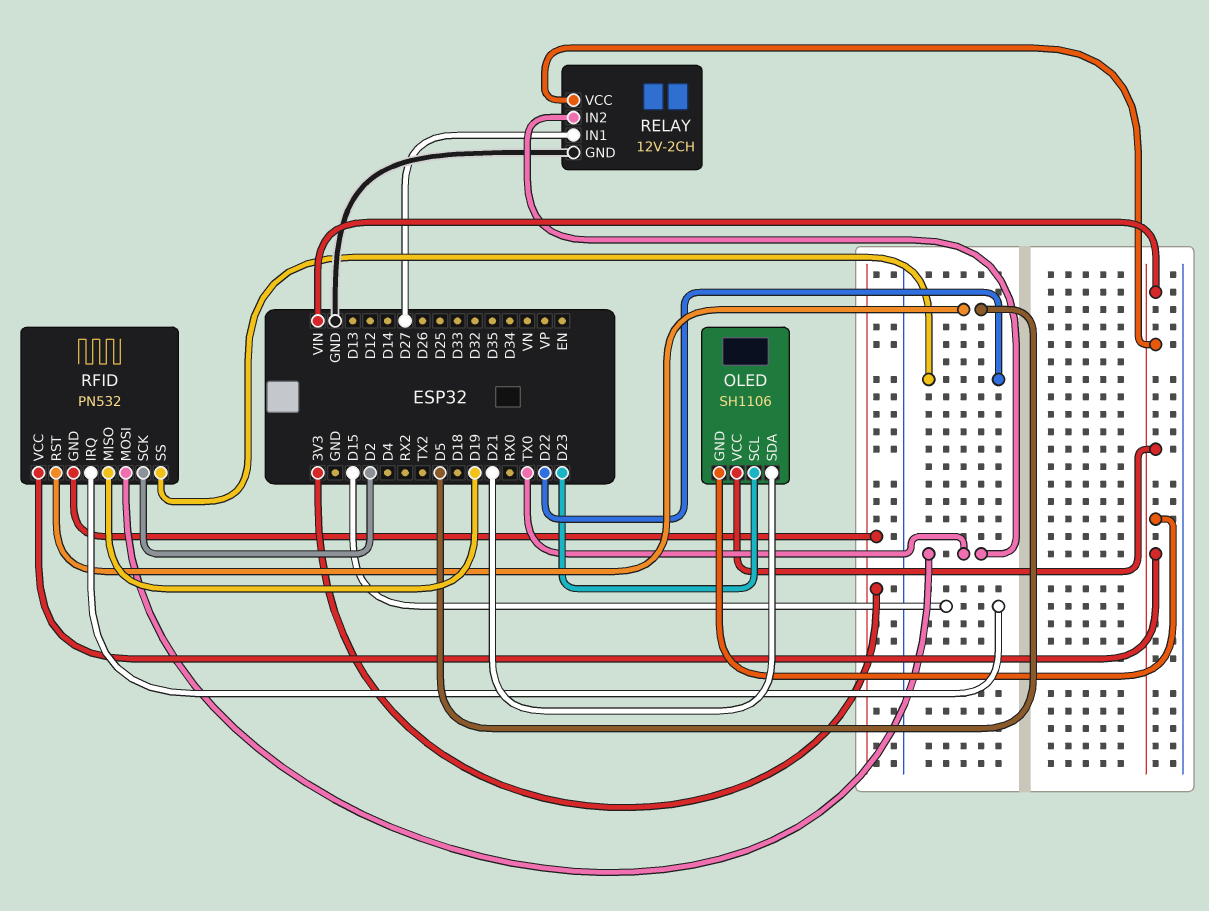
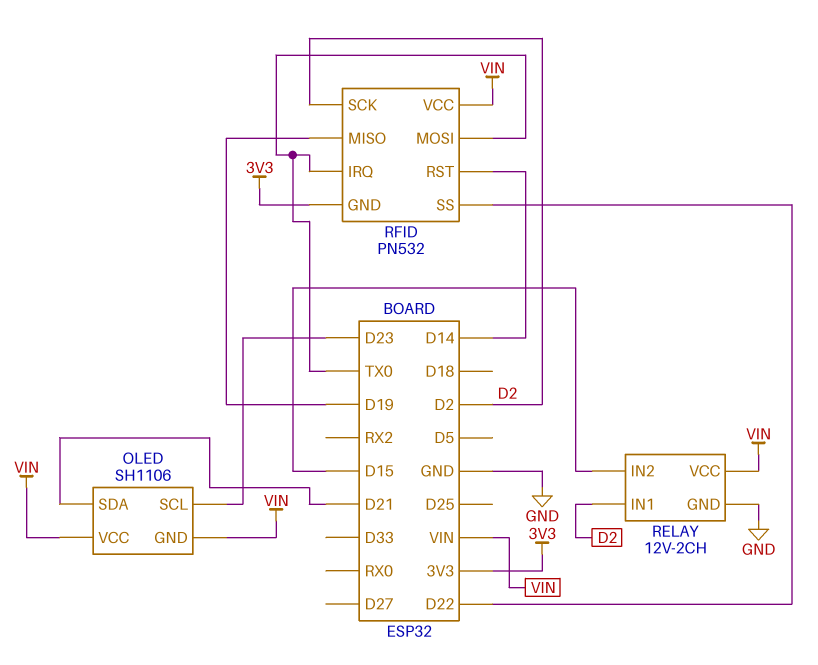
RELAY pin IN1: D27 -> D2
RELAY pin IN2: TX0 -> D15
RFID pin IRQ: D15 -> TX0
RFID pin RST: D5 -> D14

